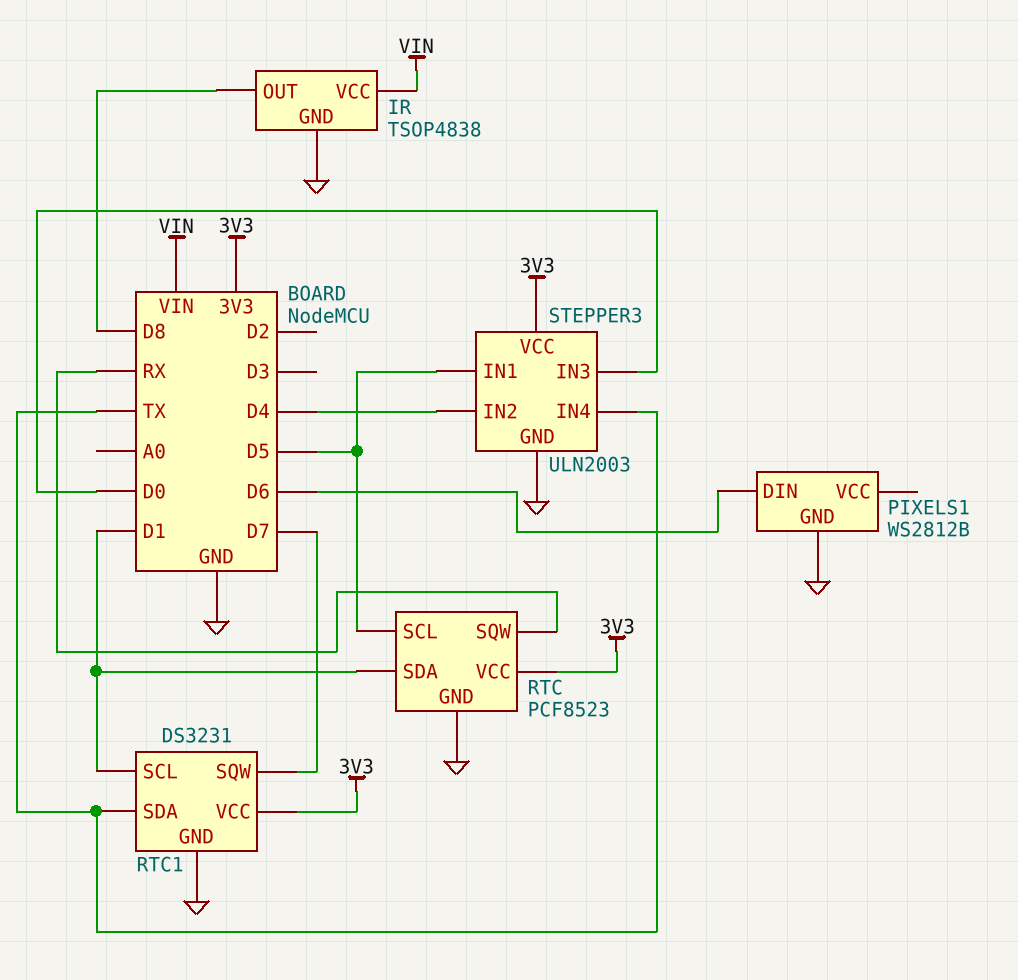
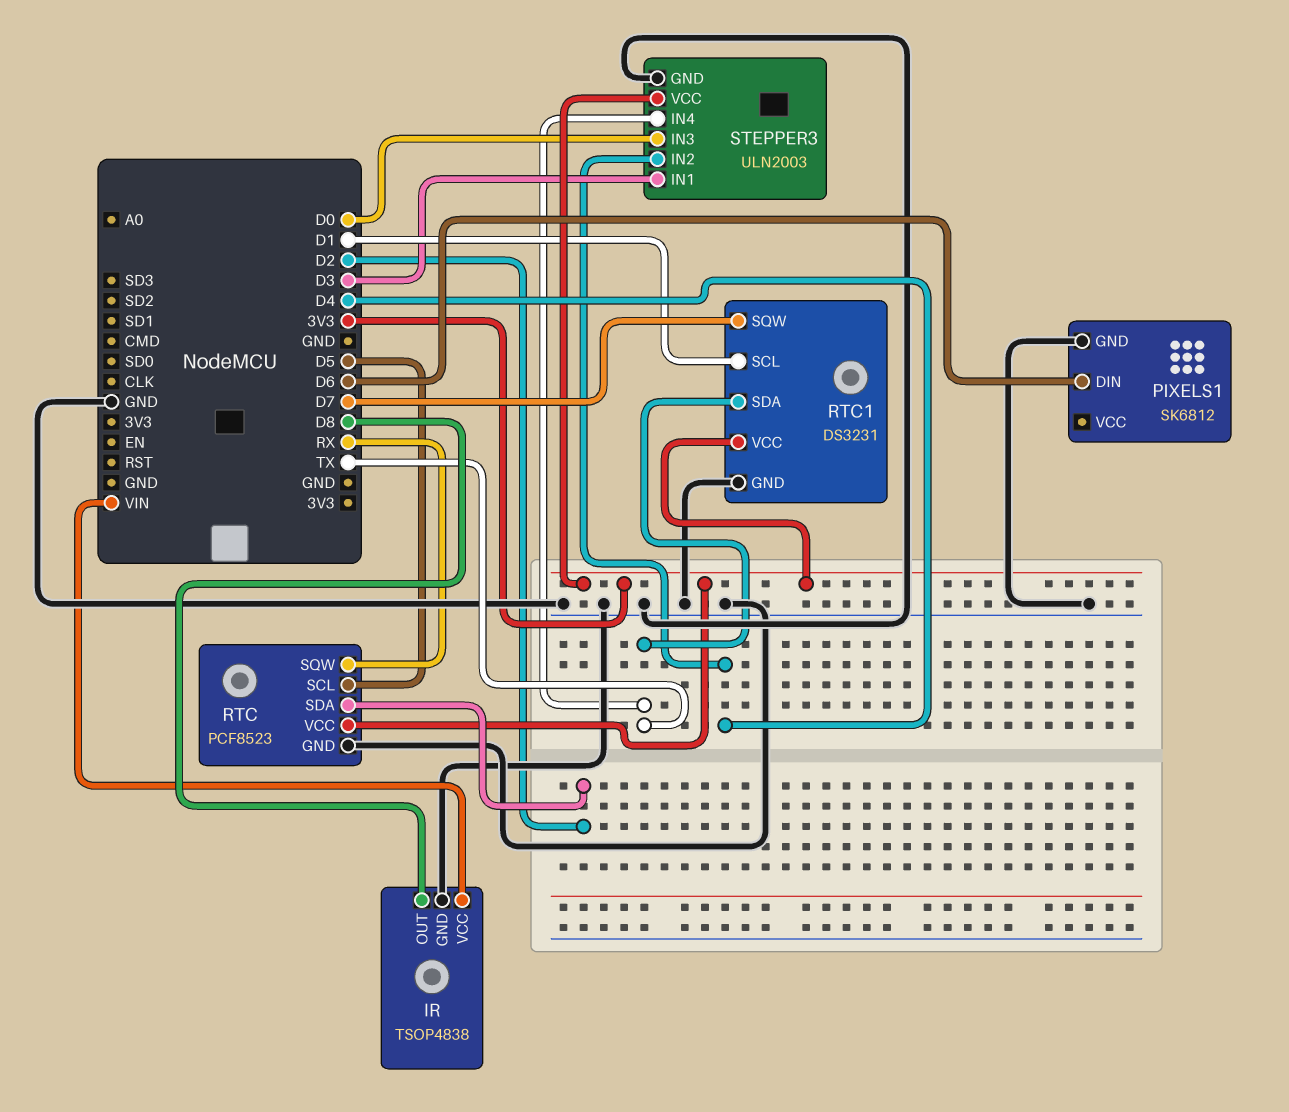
PIXELS1: WS2812B -> SK6812
RTC pin SDA: D1 -> D2
STEPPER3 pin IN1: D5 -> D3

